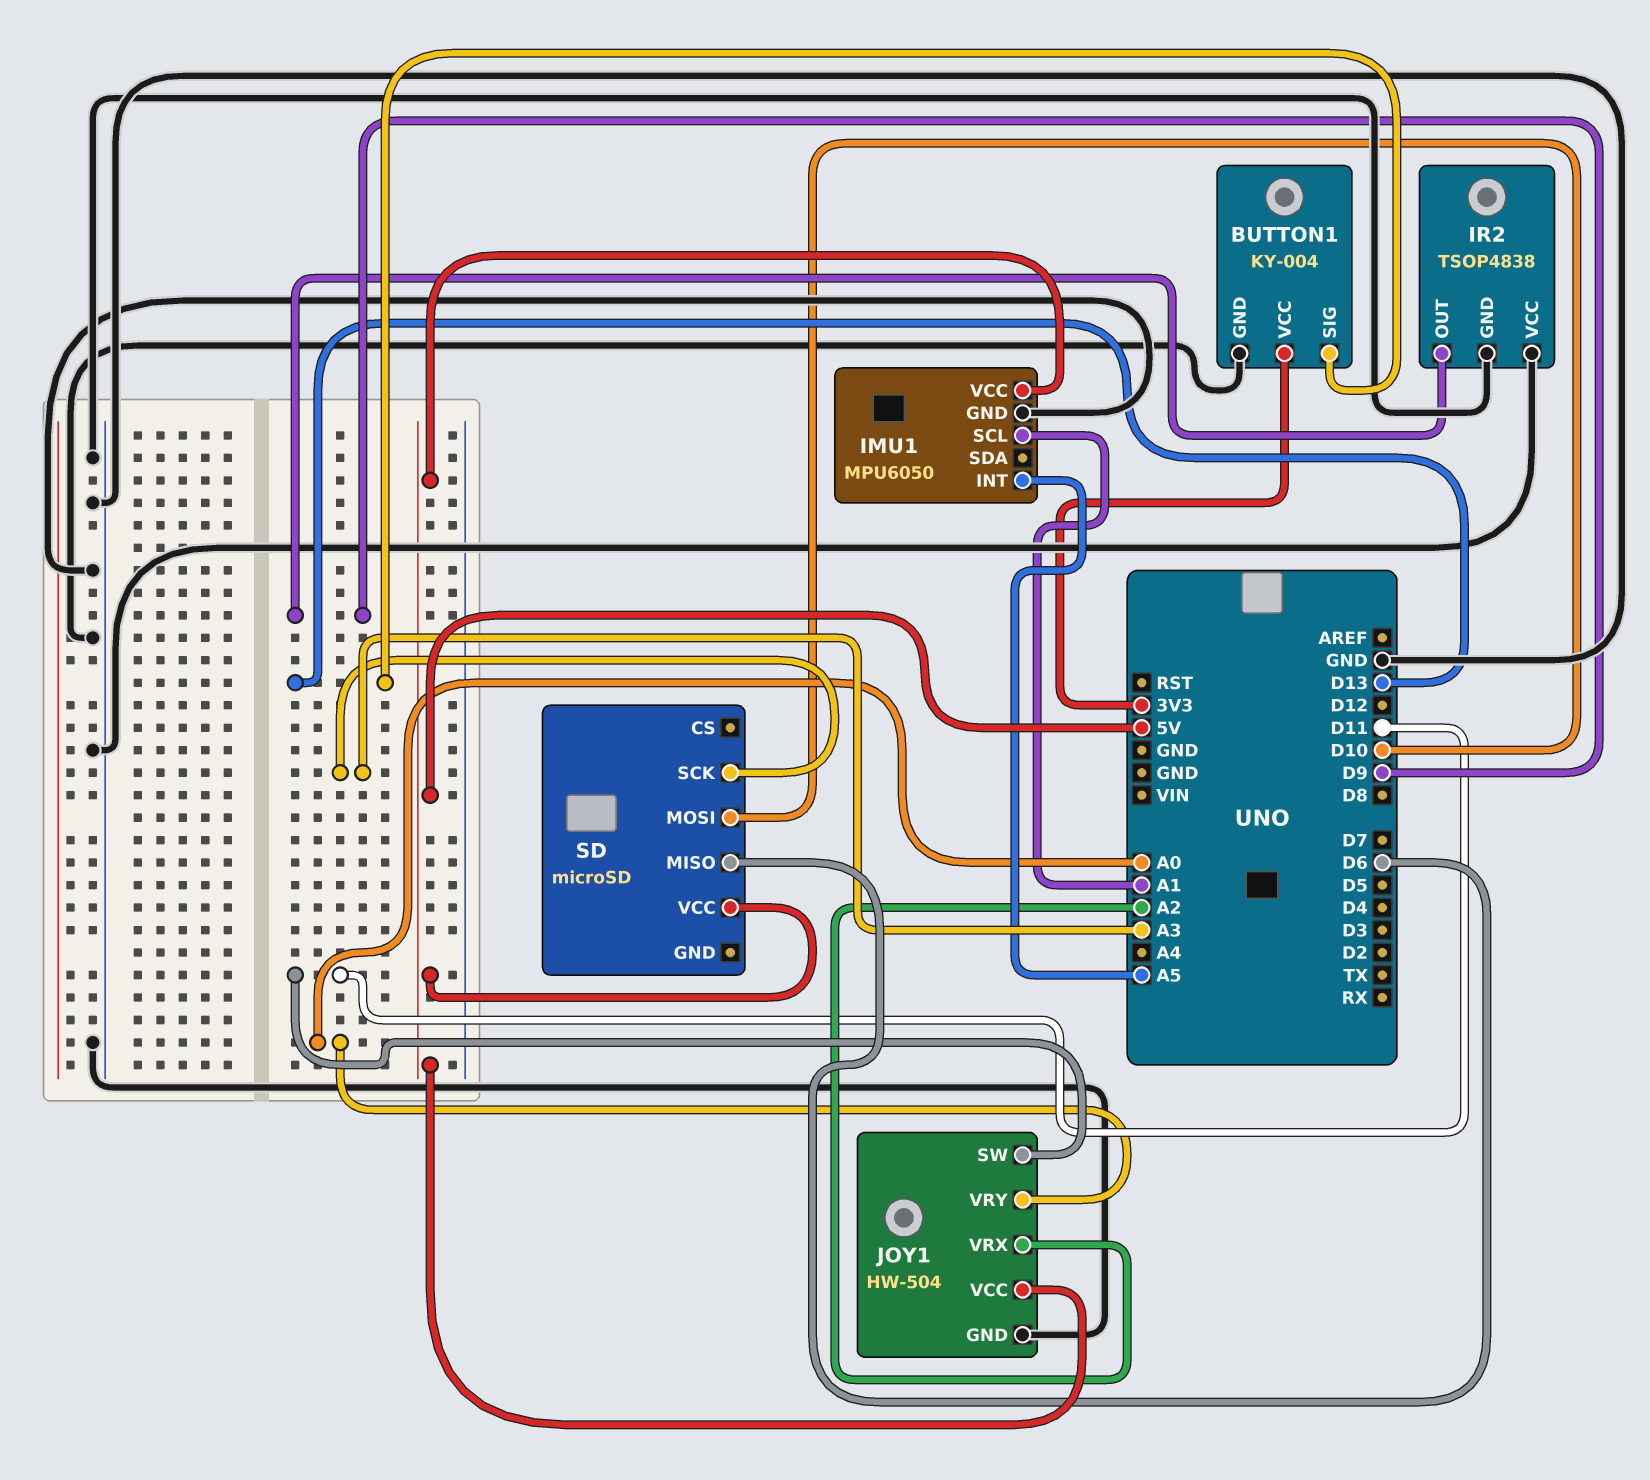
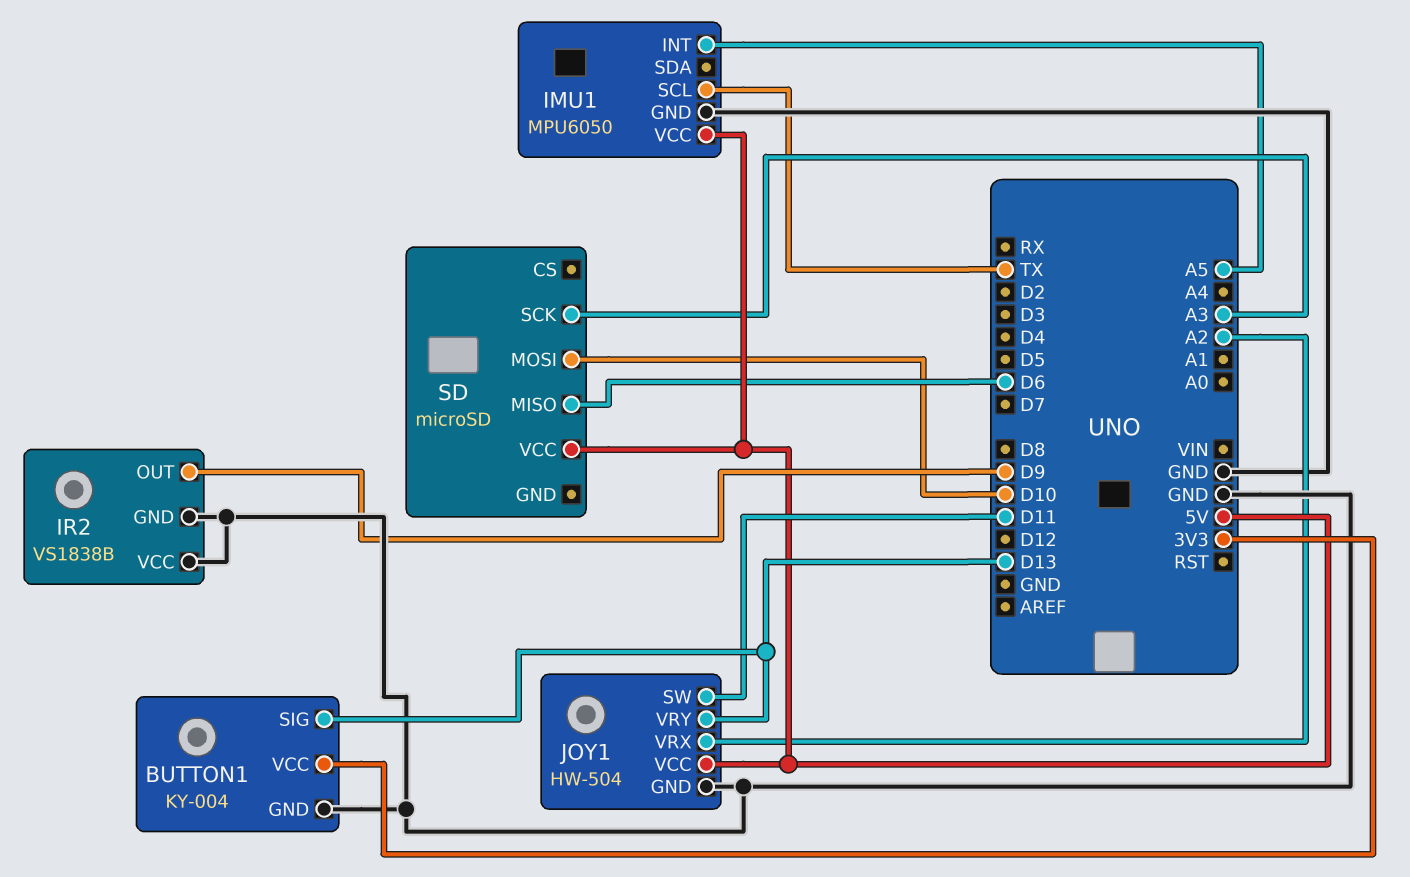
IMU1 pin SCL: A1 -> TX
IR2: TSOP4838 -> VS1838B
JOY1 pin VRY: A0 -> D13

